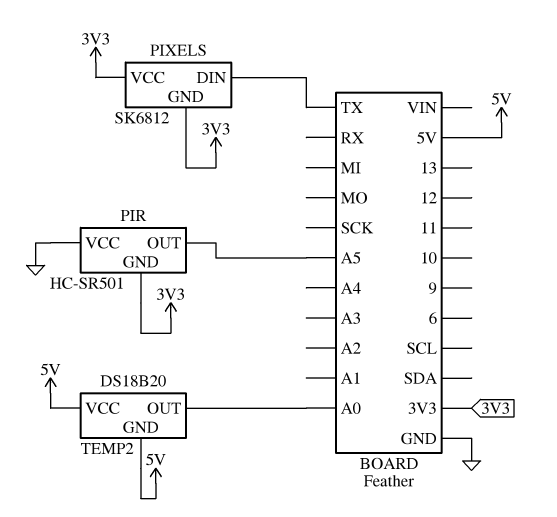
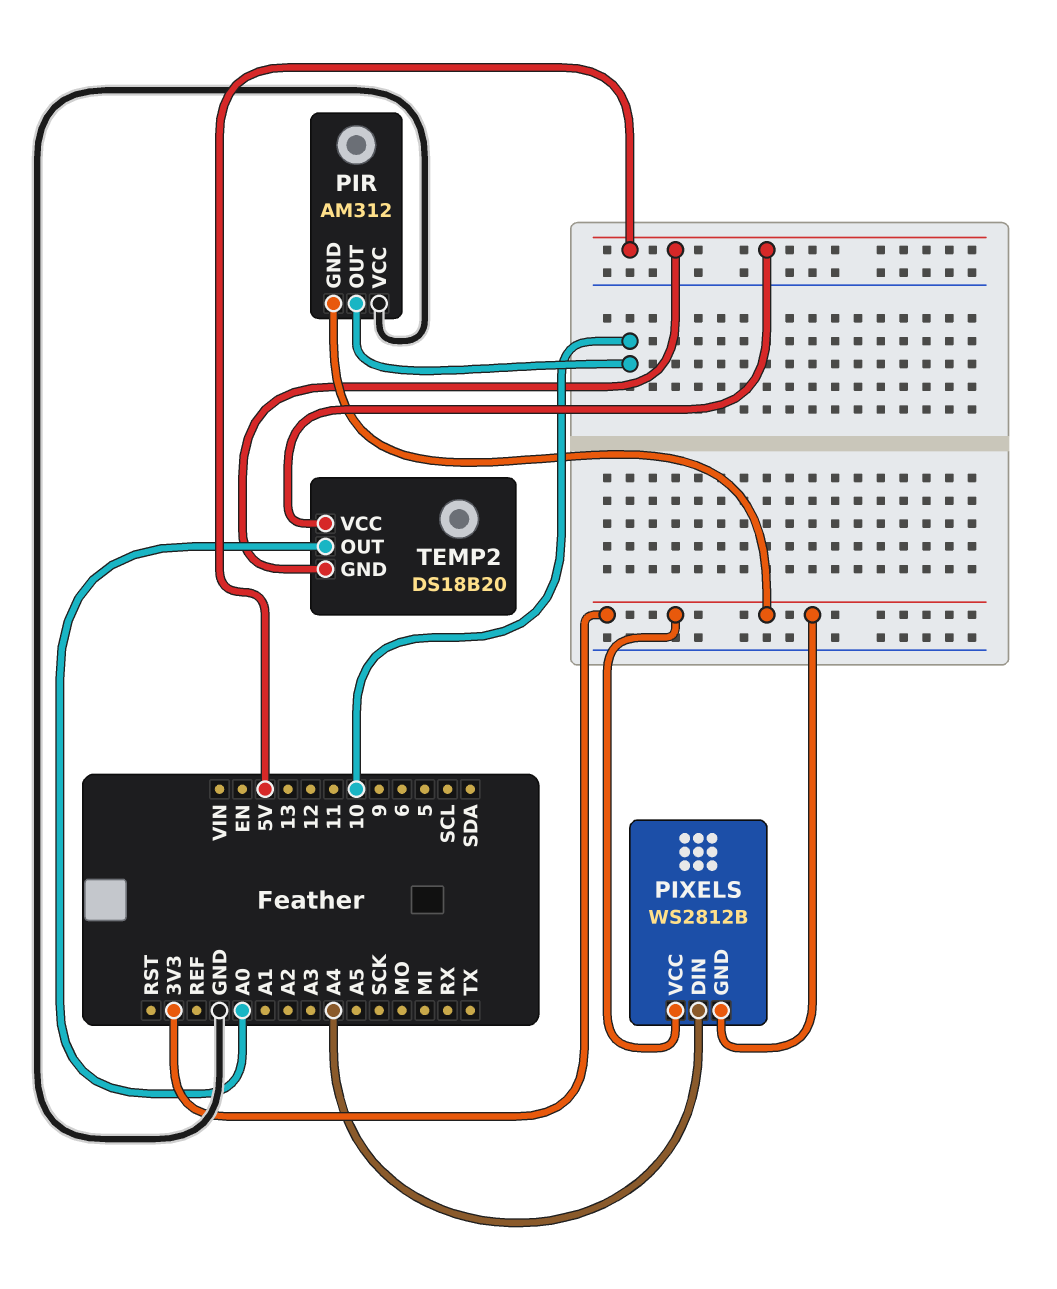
PIR: HC-SR501 -> AM312
PIR pin OUT: A5 -> 10
PIXELS: SK6812 -> WS2812B
PIXELS pin DIN: TX -> A4

